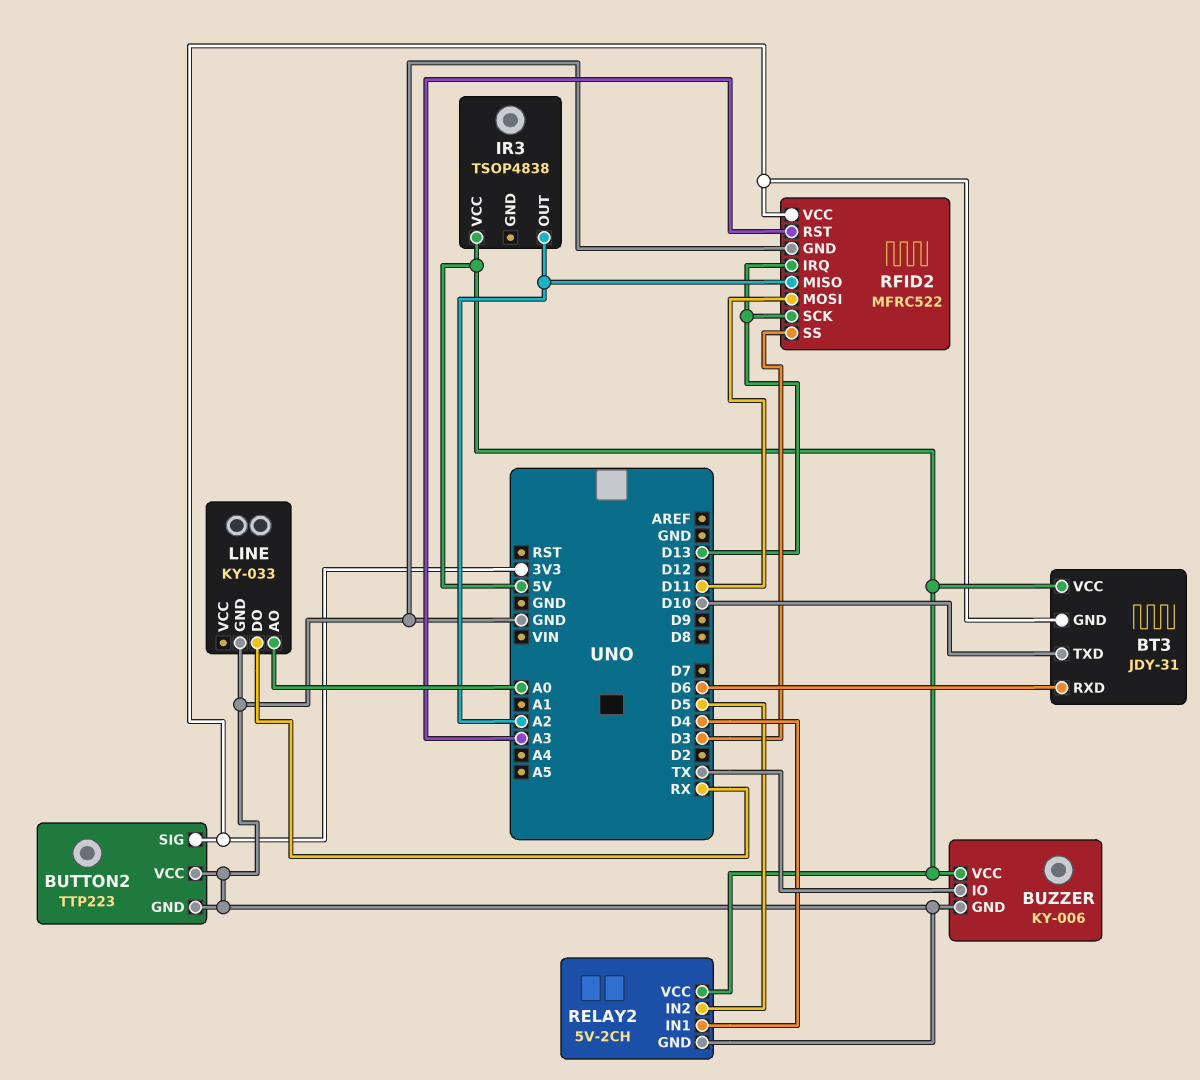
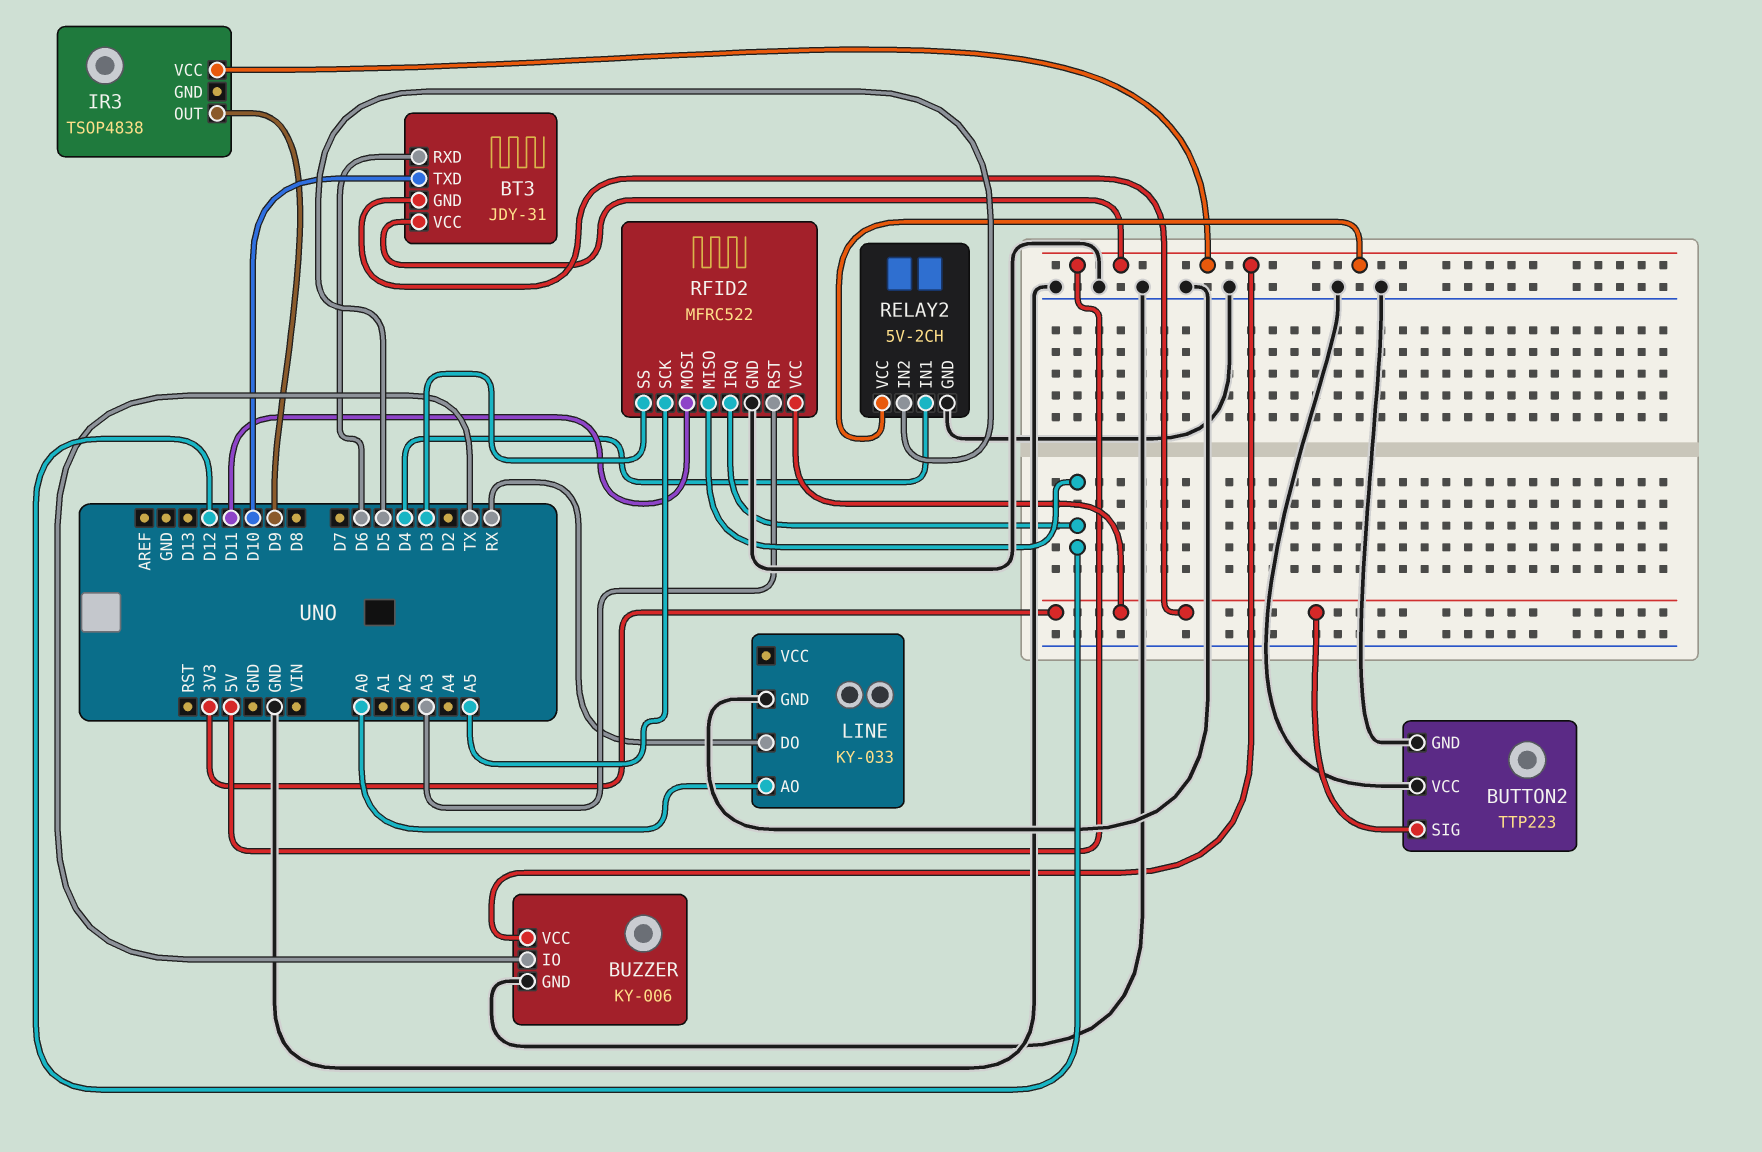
IR3 pin OUT: A2 -> D9
RFID2 pin IRQ: D13 -> D12
RFID2 pin MISO: A2 -> D12
RFID2 pin SCK: D13 -> A5

